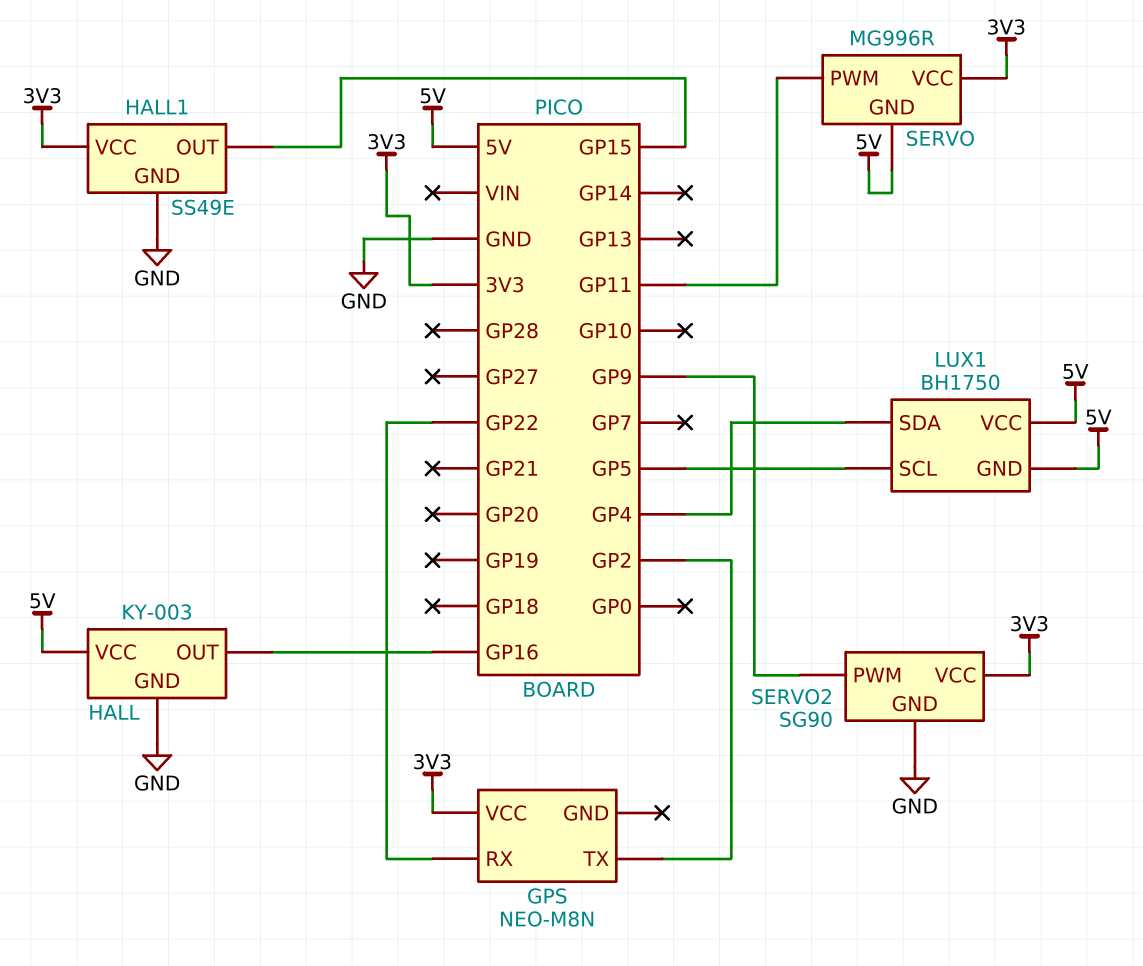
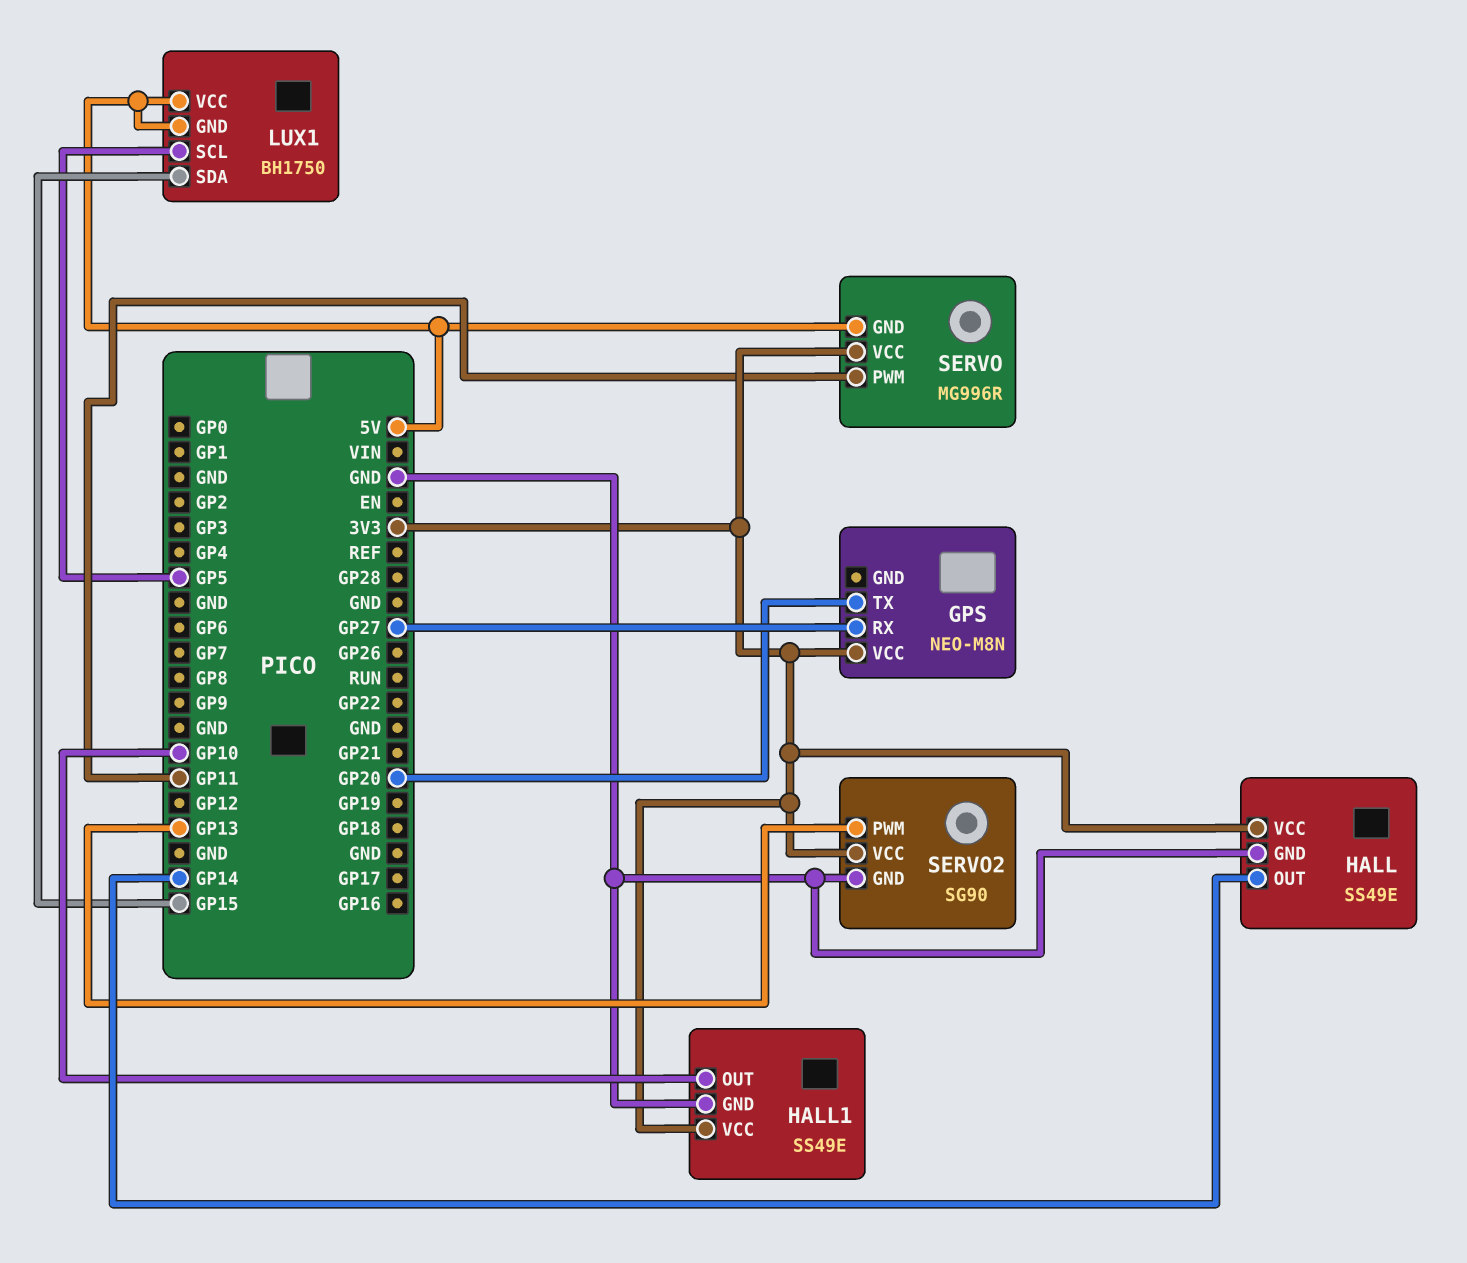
GPS pin RX: GP22 -> GP27
GPS pin TX: GP2 -> GP20
HALL: KY-003 -> SS49E
HALL pin OUT: GP16 -> GP14
HALL pin VCC: 5V -> 3V3
HALL1 pin OUT: GP15 -> GP10
LUX1 pin SDA: GP4 -> GP15
SERVO2 pin PWM: GP9 -> GP13

